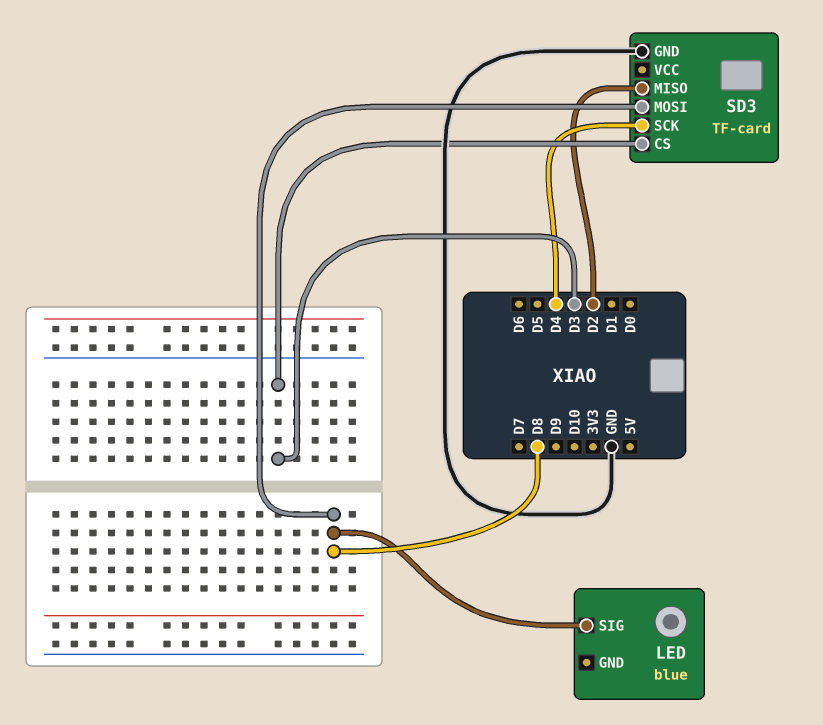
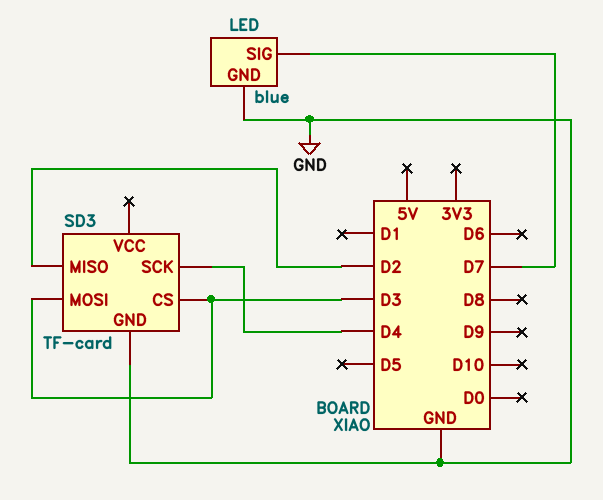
LED pin GND: none -> GND
LED pin SIG: D8 -> D7
SD3 pin MOSI: D8 -> D3

